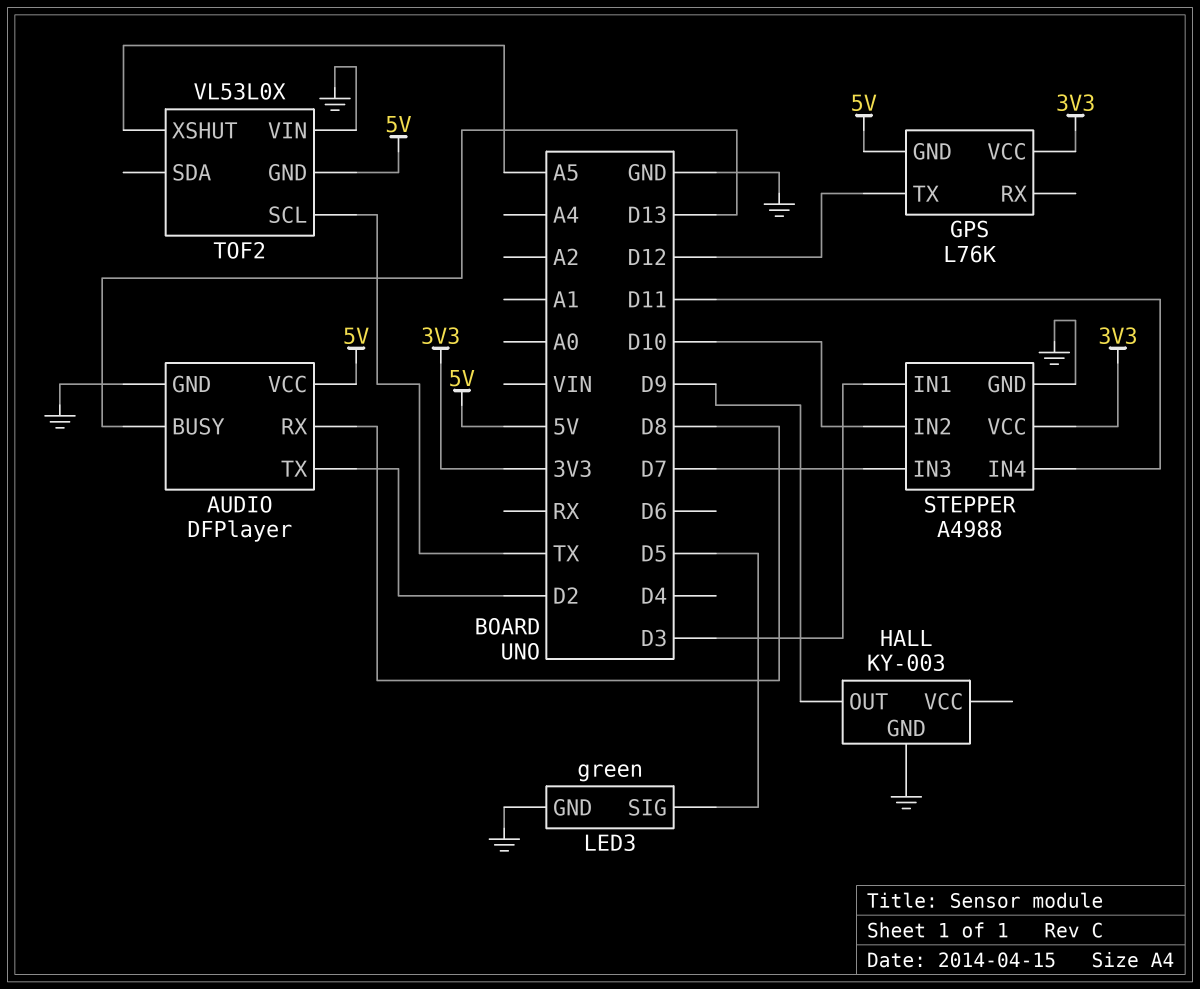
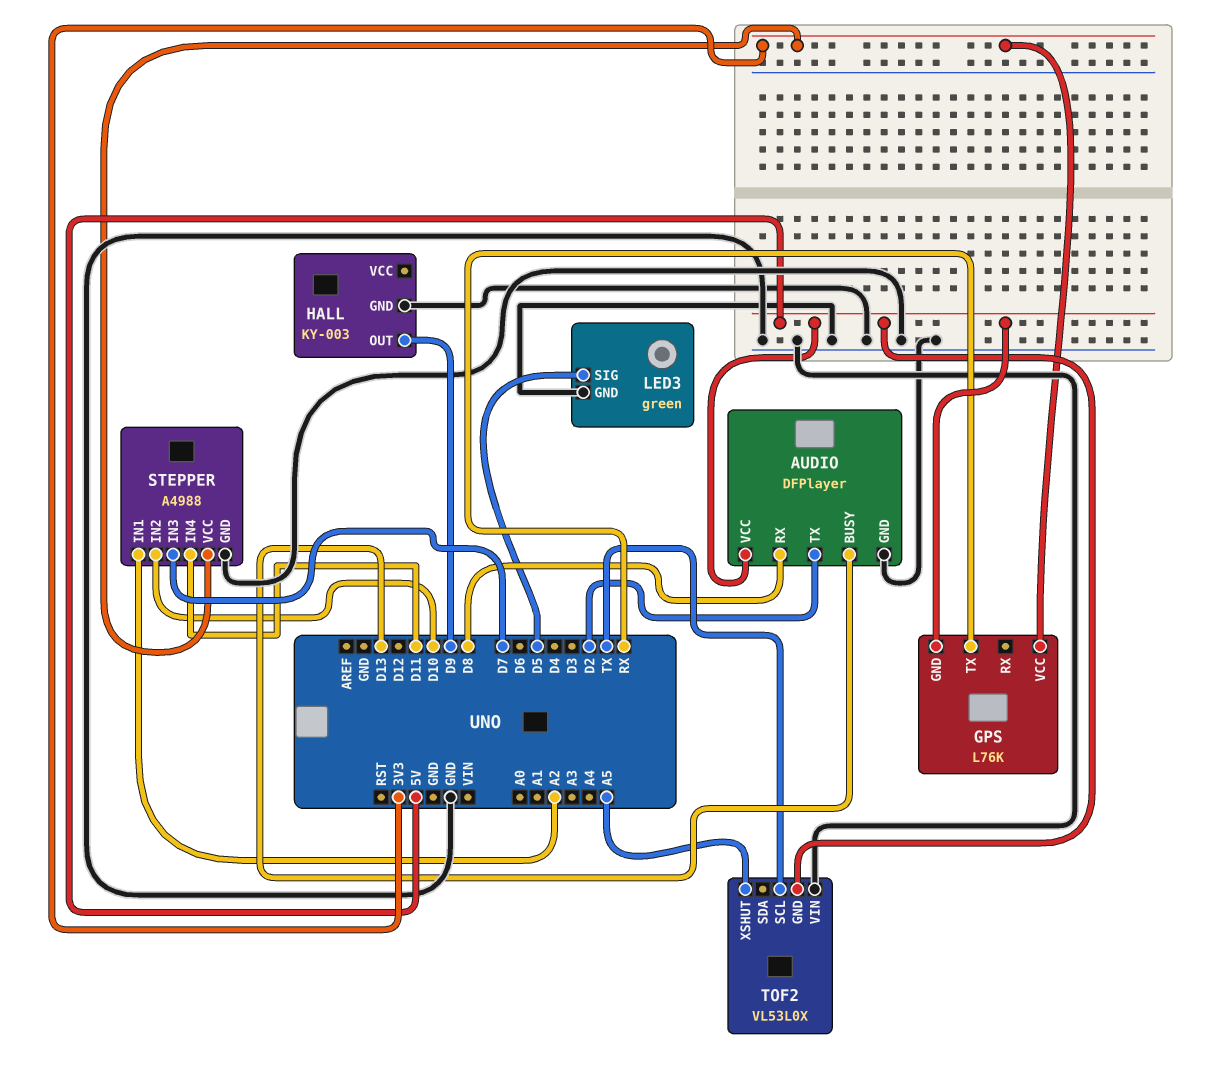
GPS pin TX: D12 -> RX
STEPPER pin IN1: D3 -> A2

